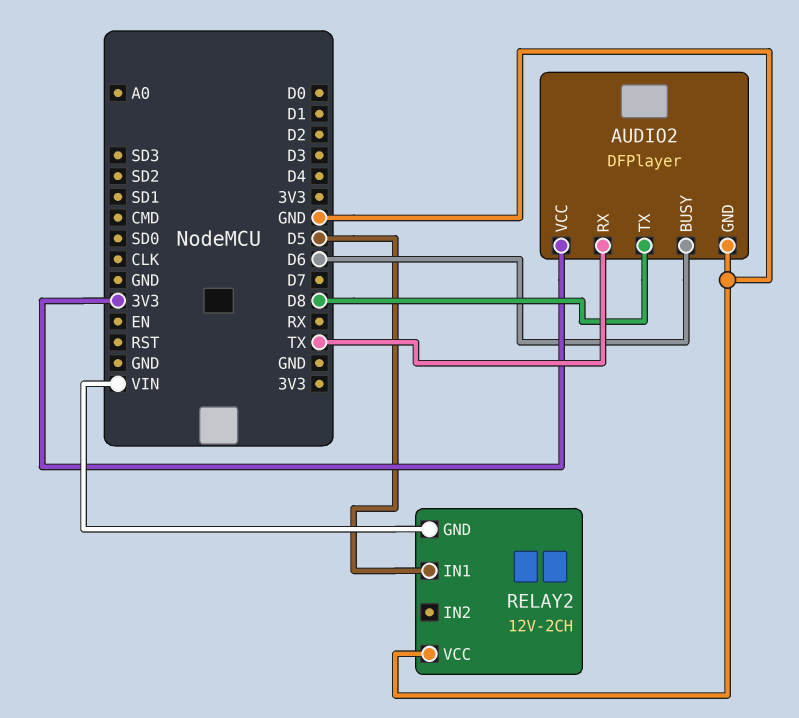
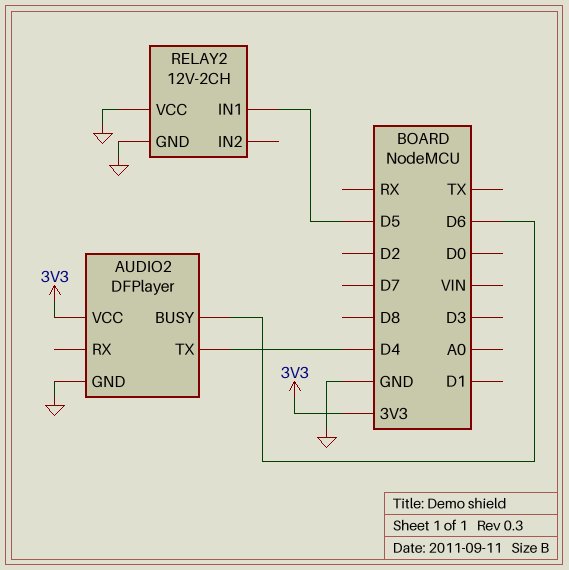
AUDIO2 pin RX: TX -> none
AUDIO2 pin TX: D8 -> D4
RELAY2 pin GND: VIN -> GND

